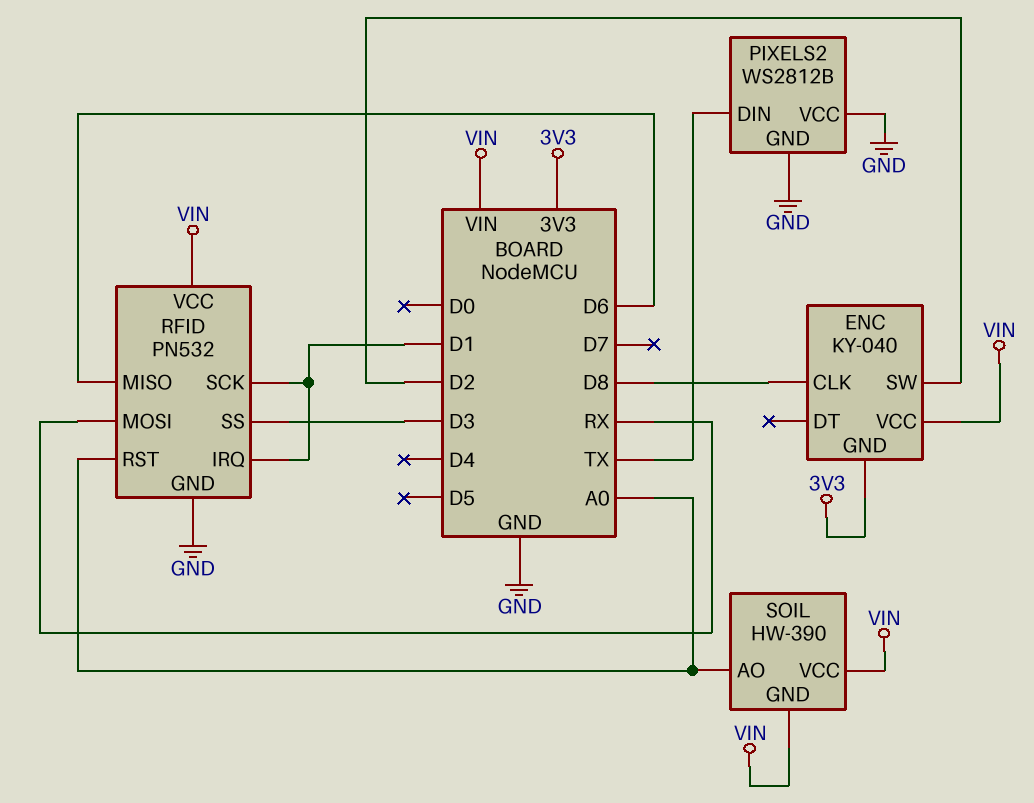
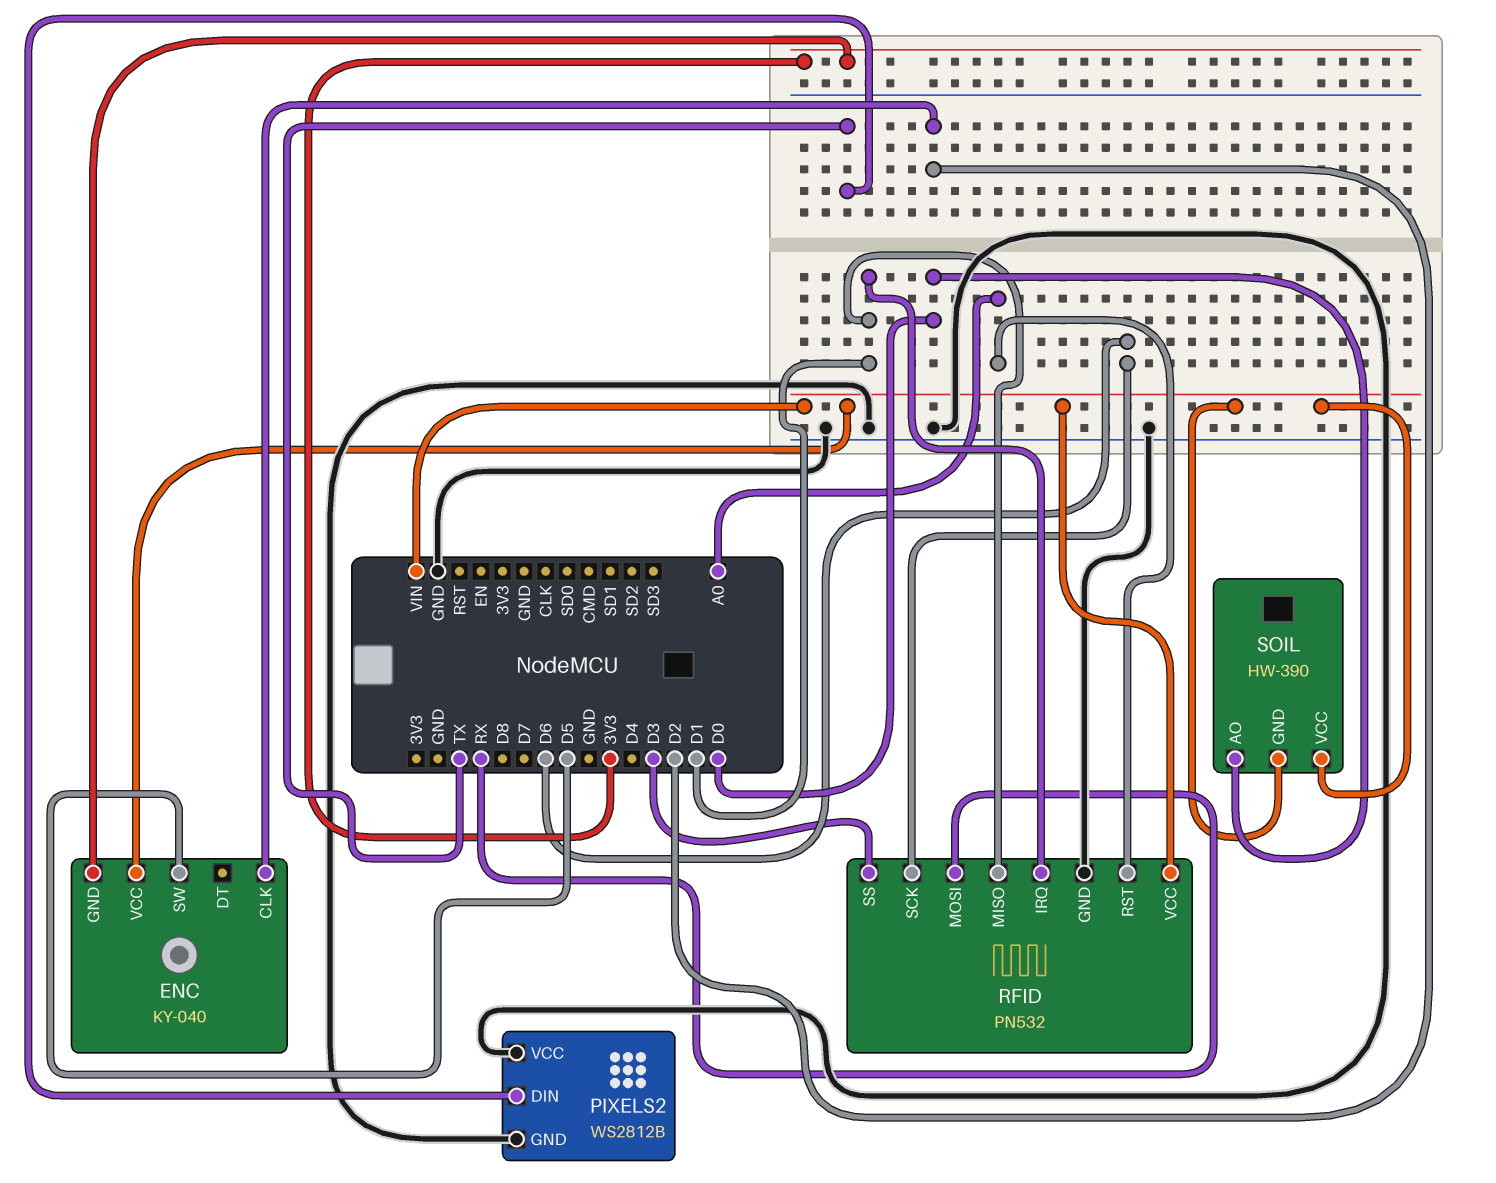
ENC pin CLK: D8 -> D2
ENC pin SW: D2 -> D5
RFID pin MISO: D6 -> D1
RFID pin SCK: D1 -> D6
SOIL pin AO: A0 -> D0

